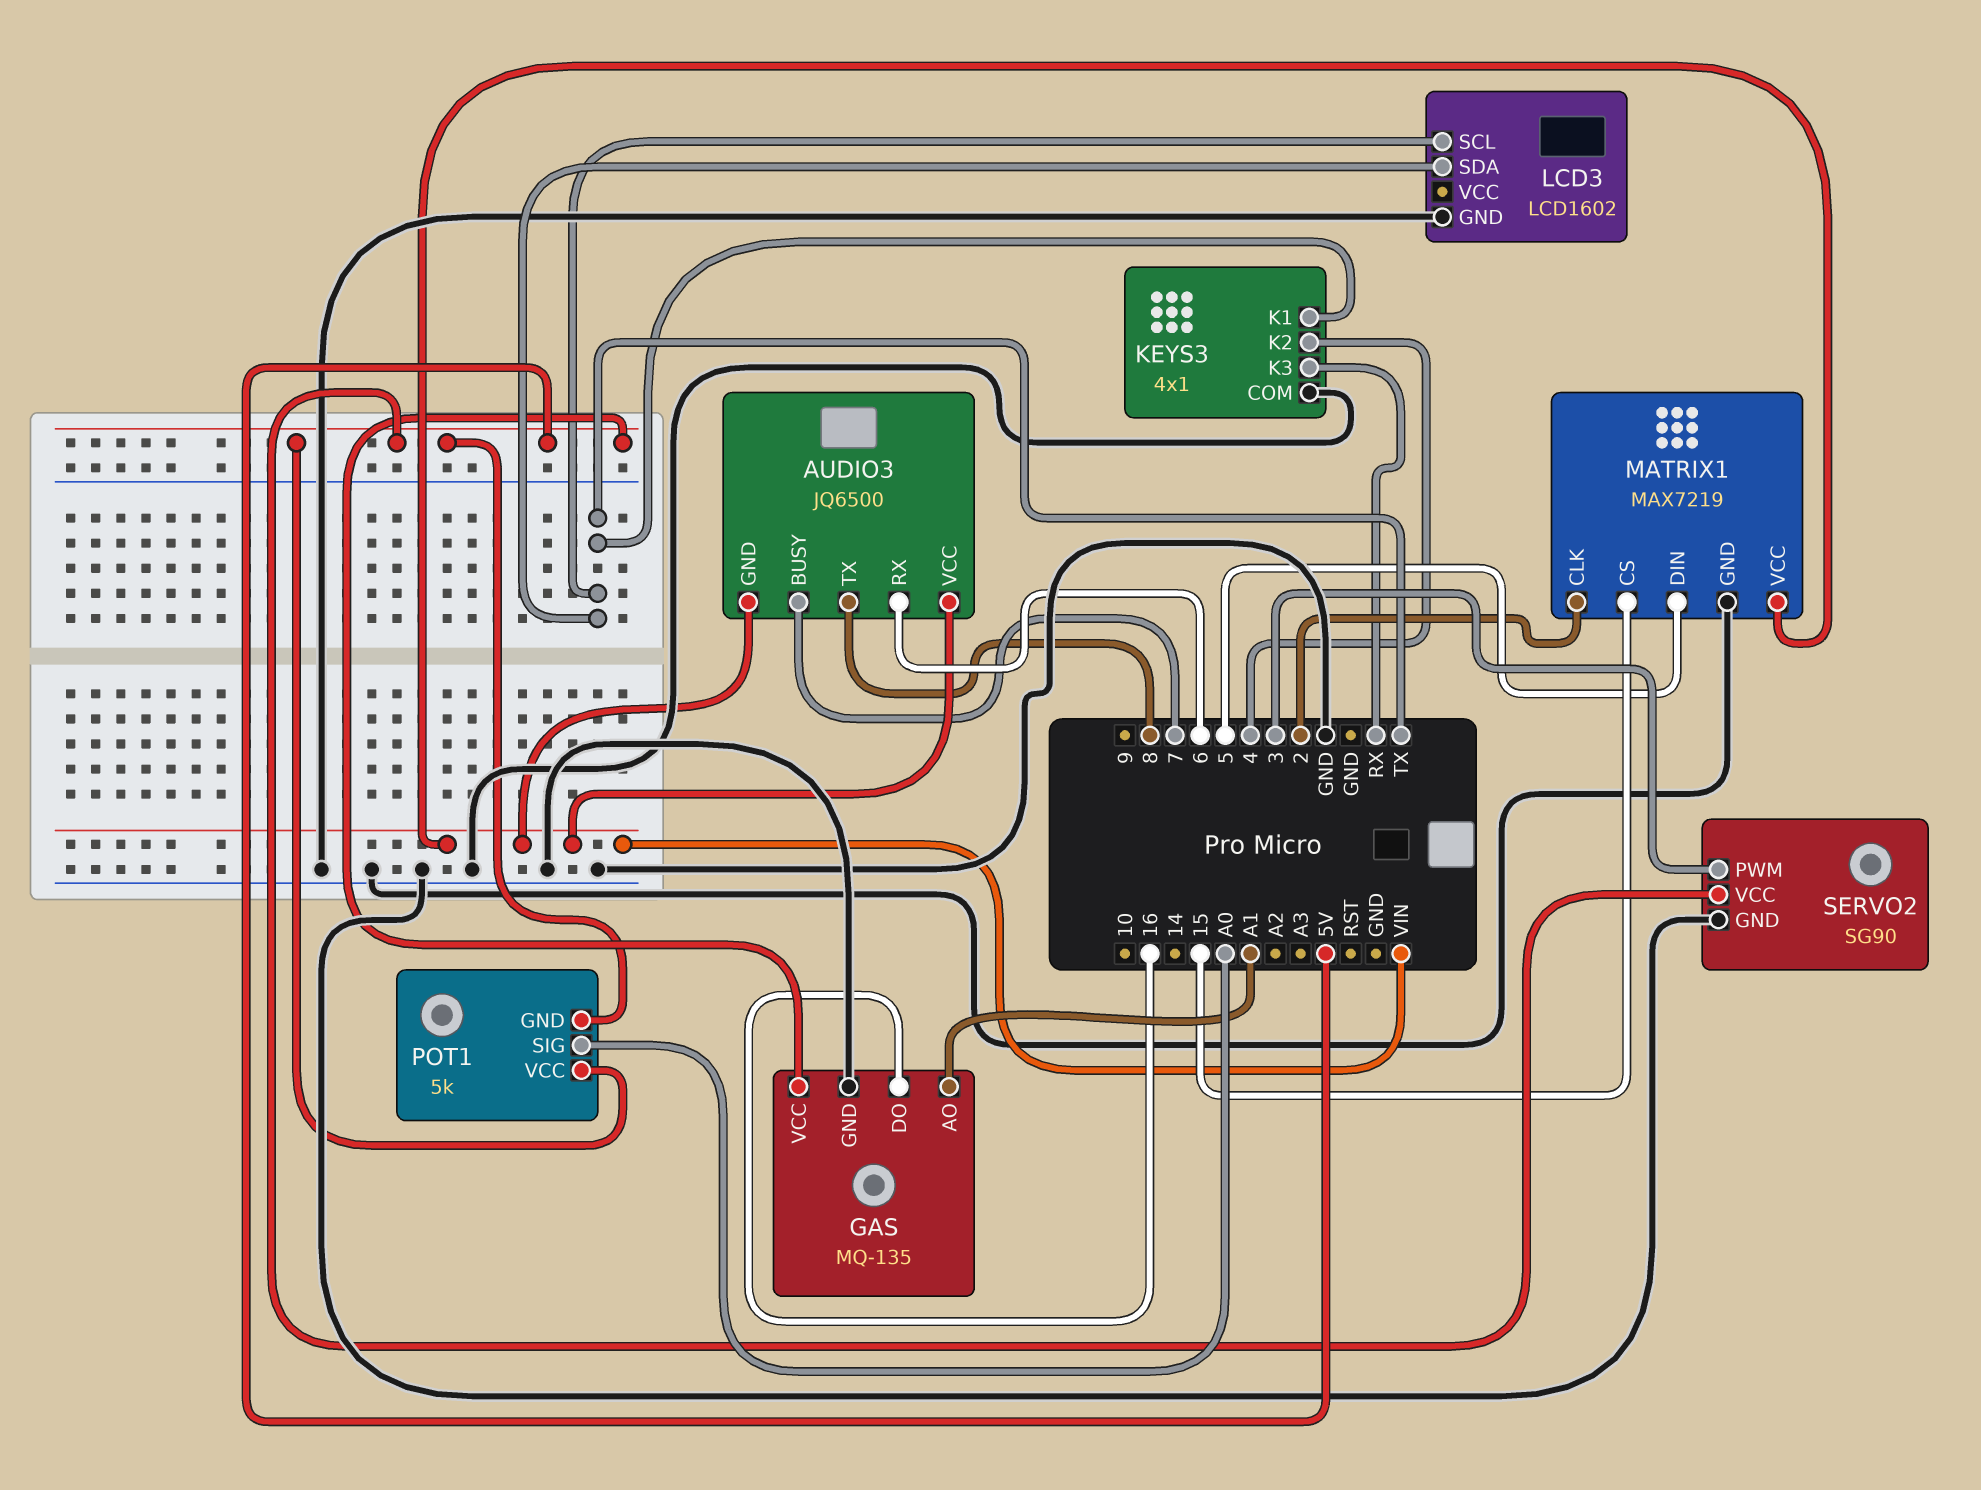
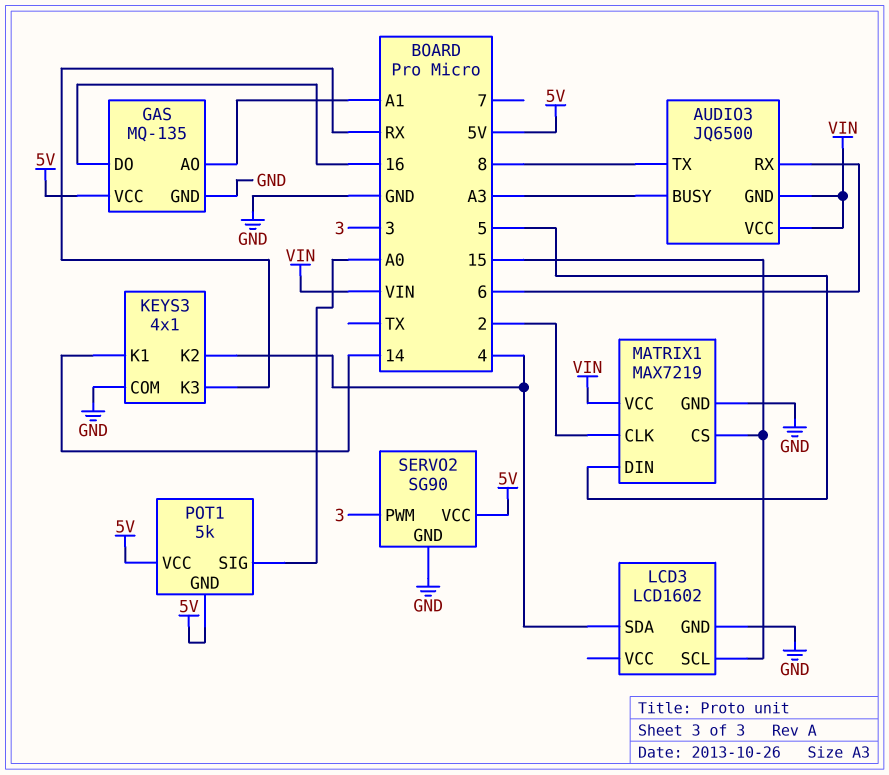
AUDIO3 pin BUSY: 7 -> A3
KEYS3 pin K1: TX -> 14
LCD3 pin SCL: TX -> 15
LCD3 pin SDA: TX -> 4

